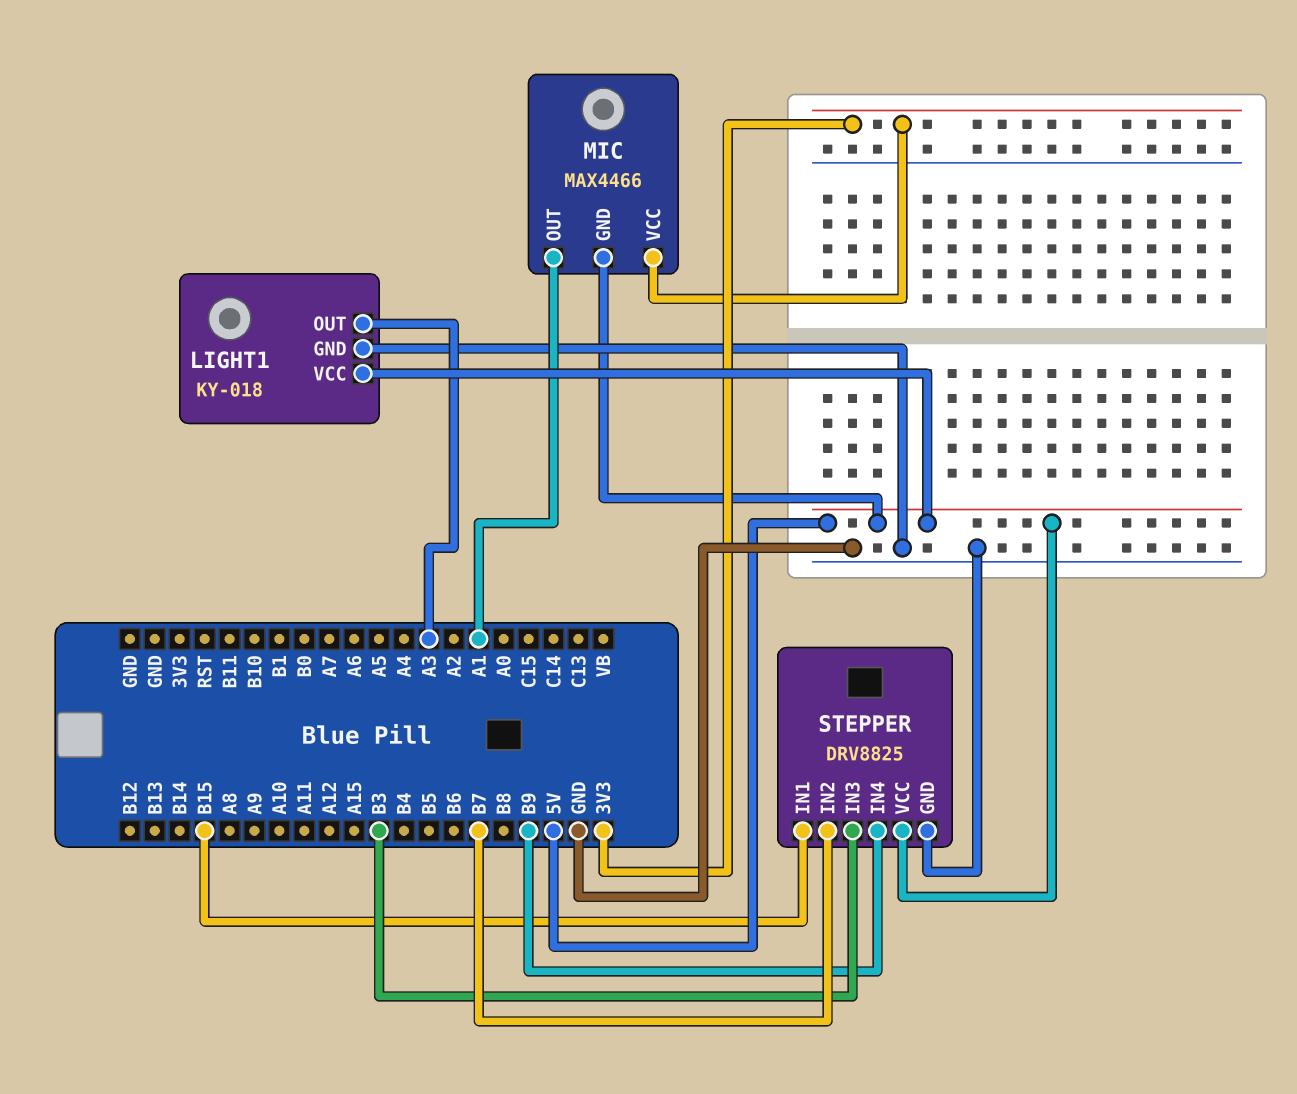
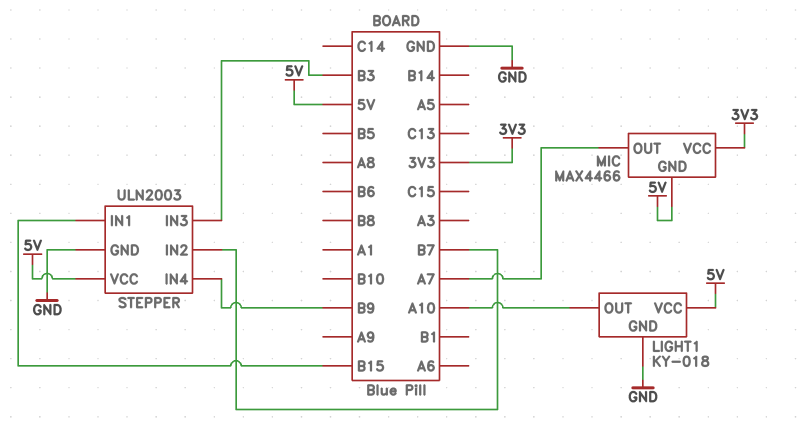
LIGHT1 pin OUT: A3 -> A10
MIC pin OUT: A1 -> A7
STEPPER: DRV8825 -> ULN2003

